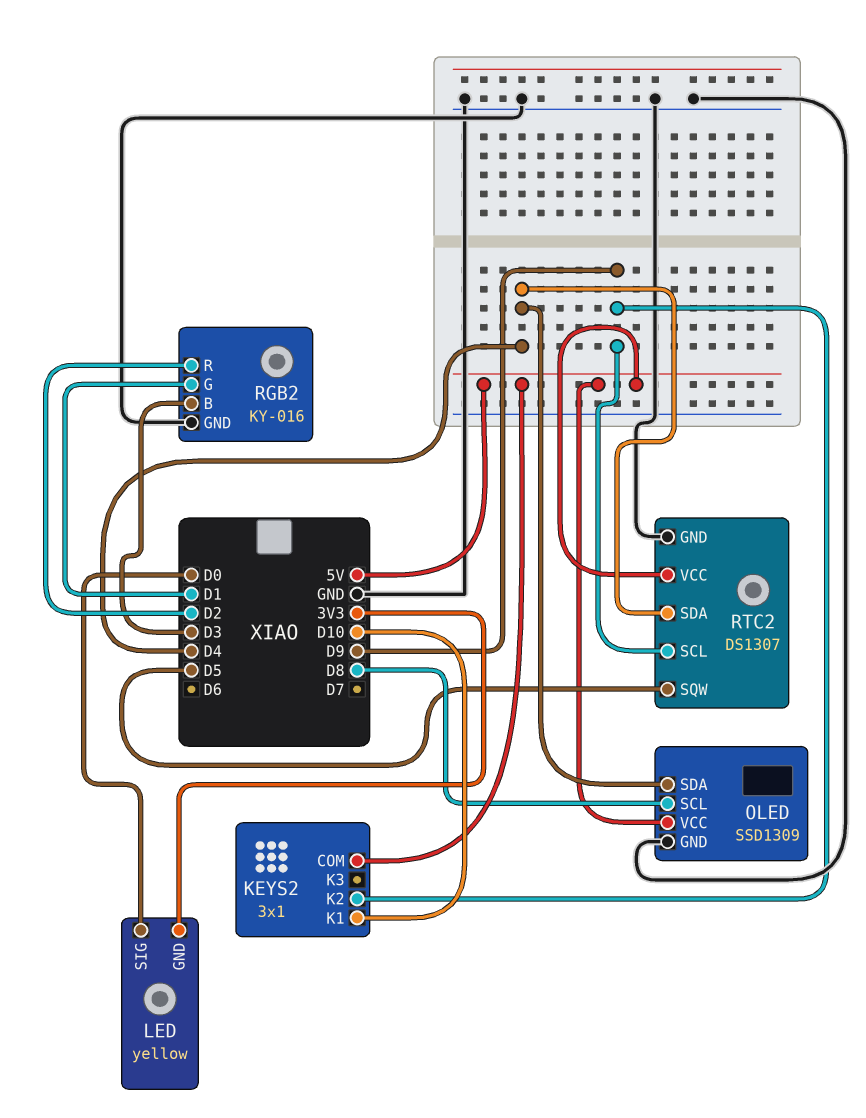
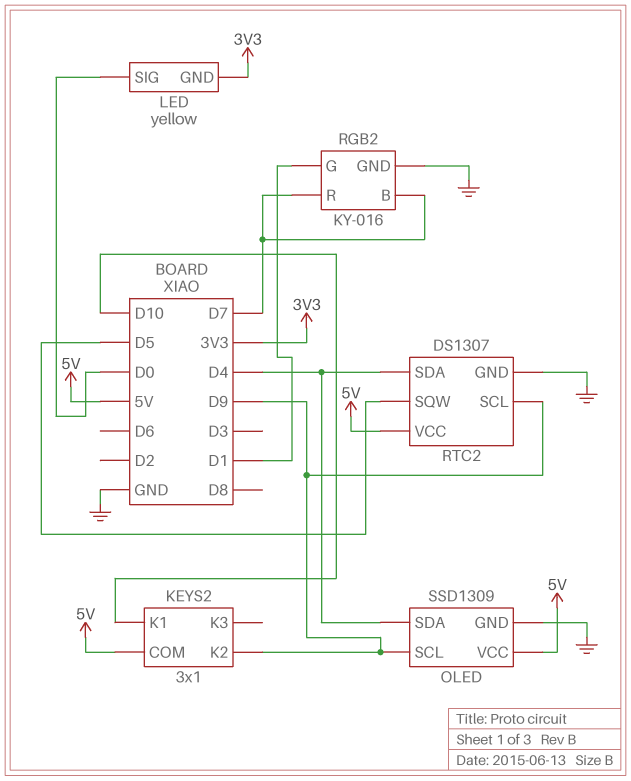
OLED pin SCL: D8 -> D9
RGB2 pin B: D3 -> D7
RGB2 pin R: D2 -> D7

